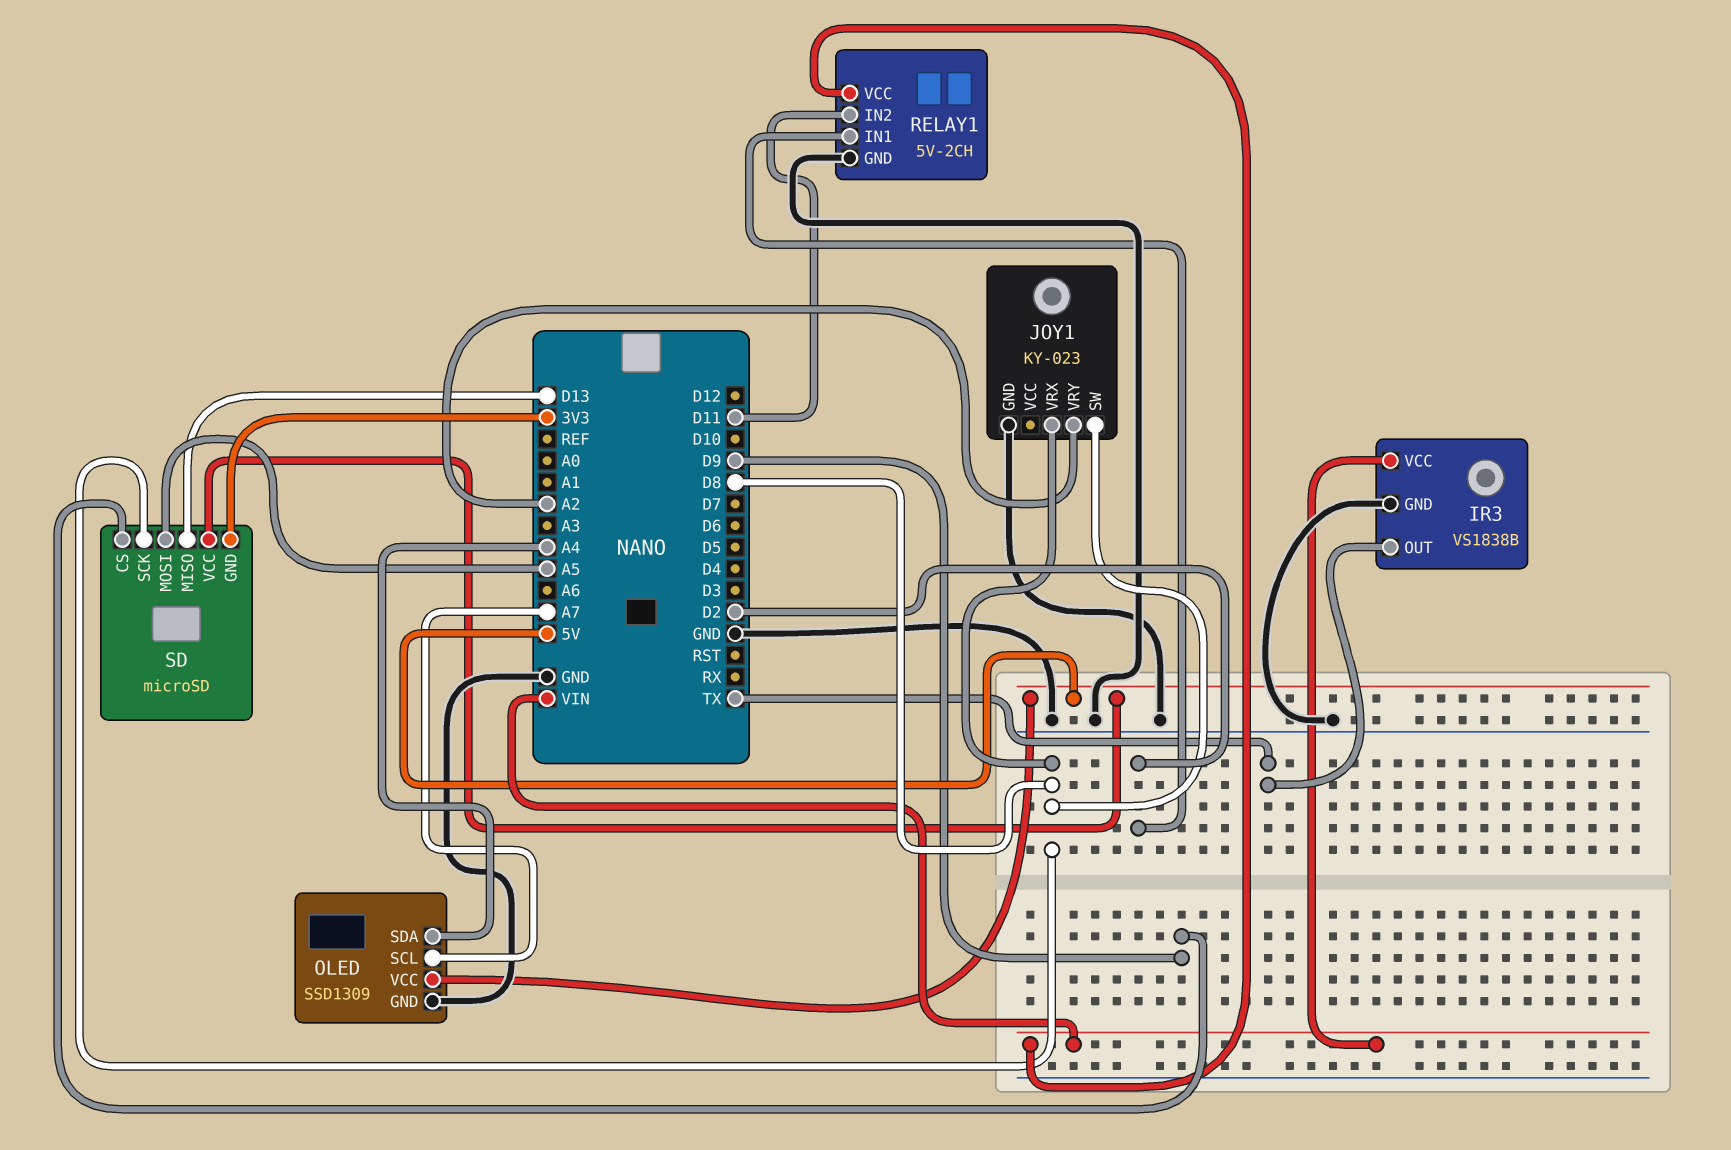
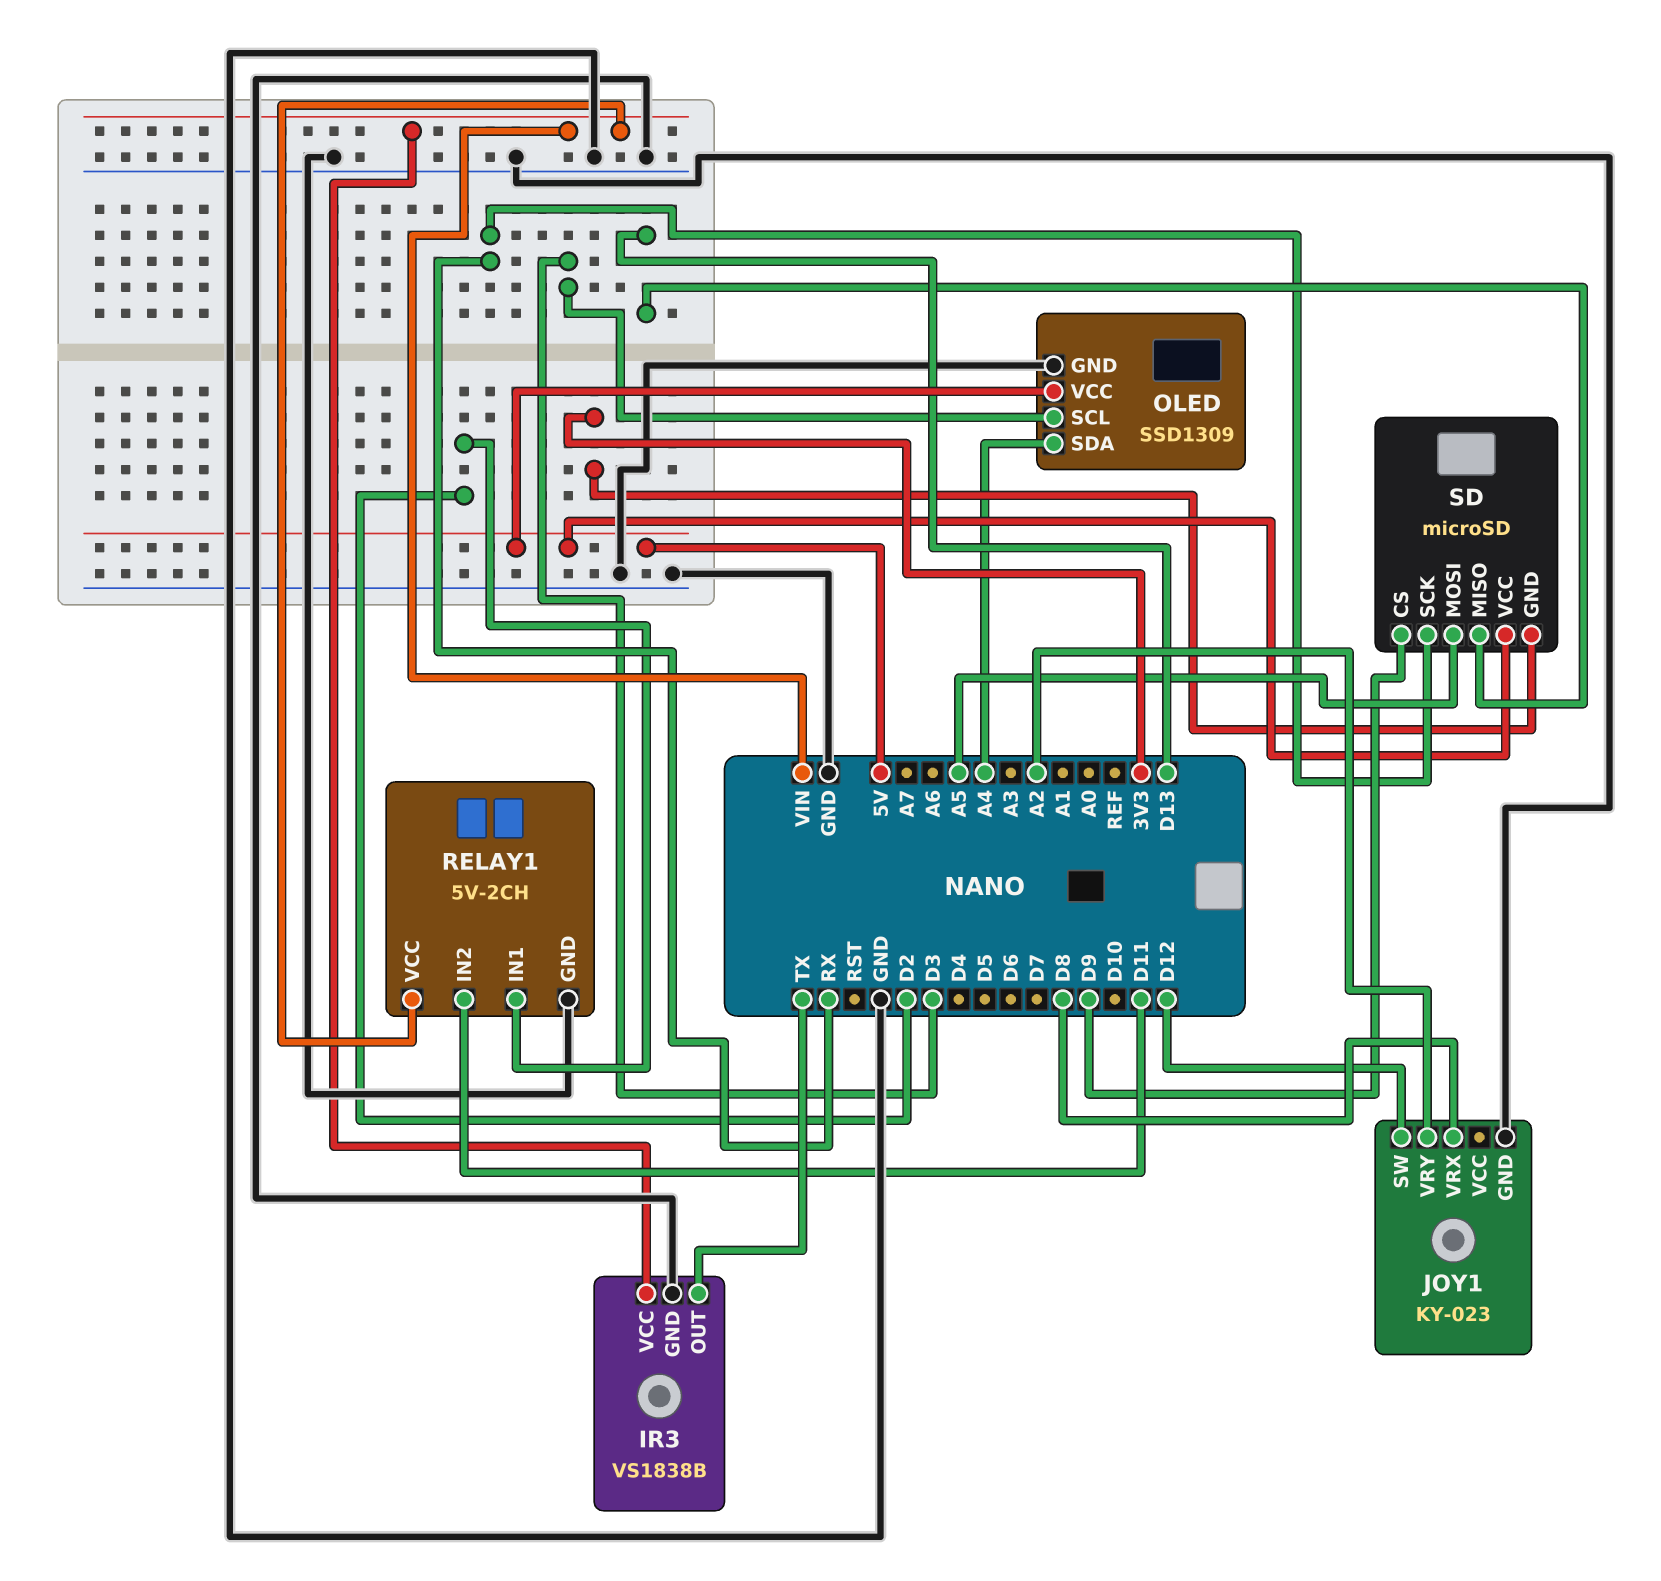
JOY1 pin SW: D8 -> D12
OLED pin SCL: A7 -> D3
SD pin SCK: D8 -> RX

